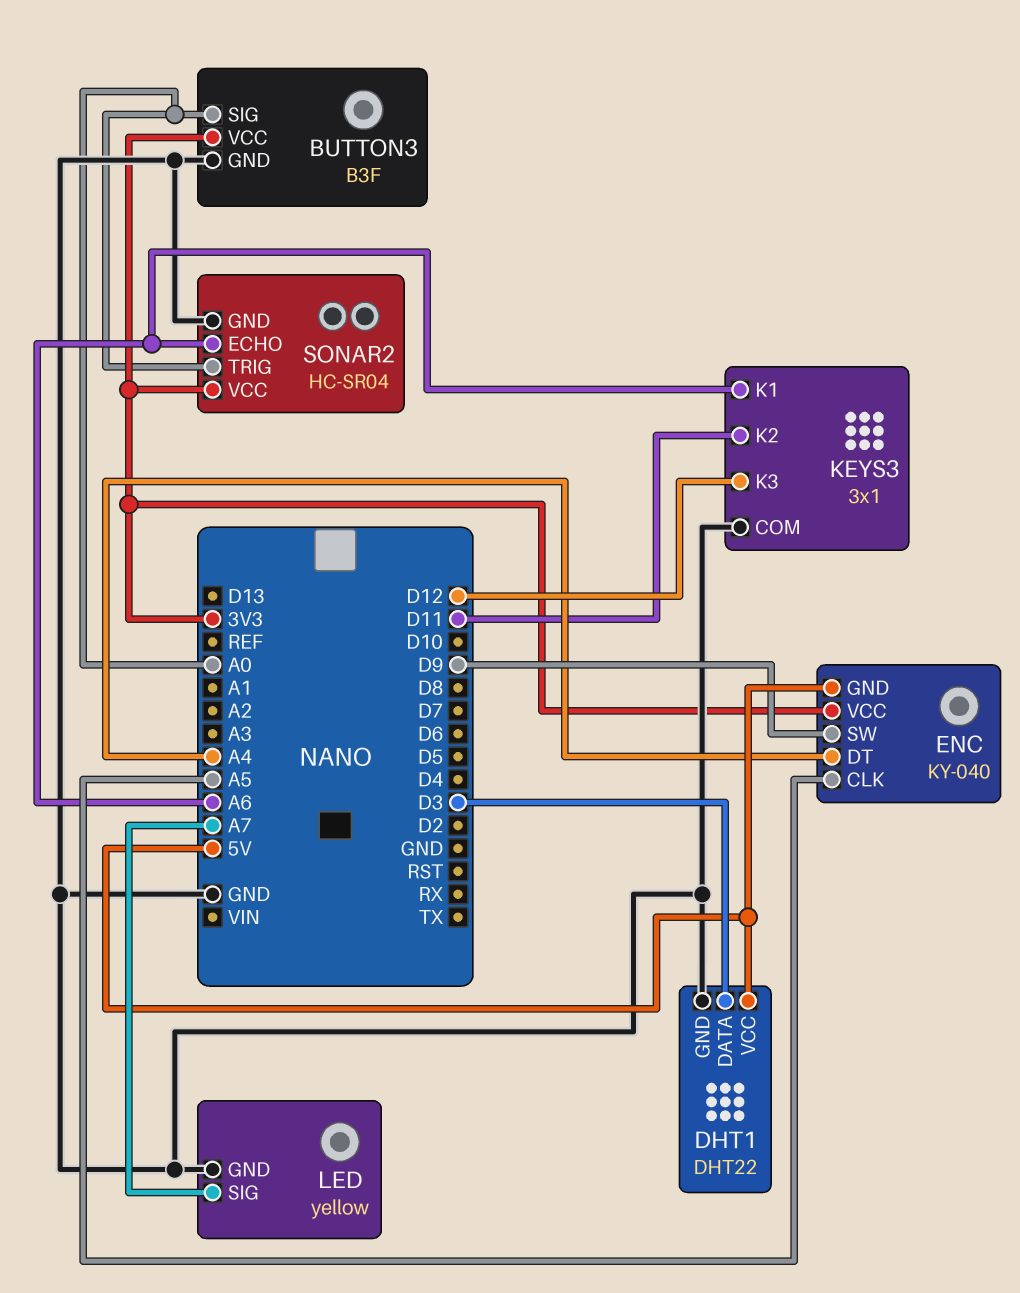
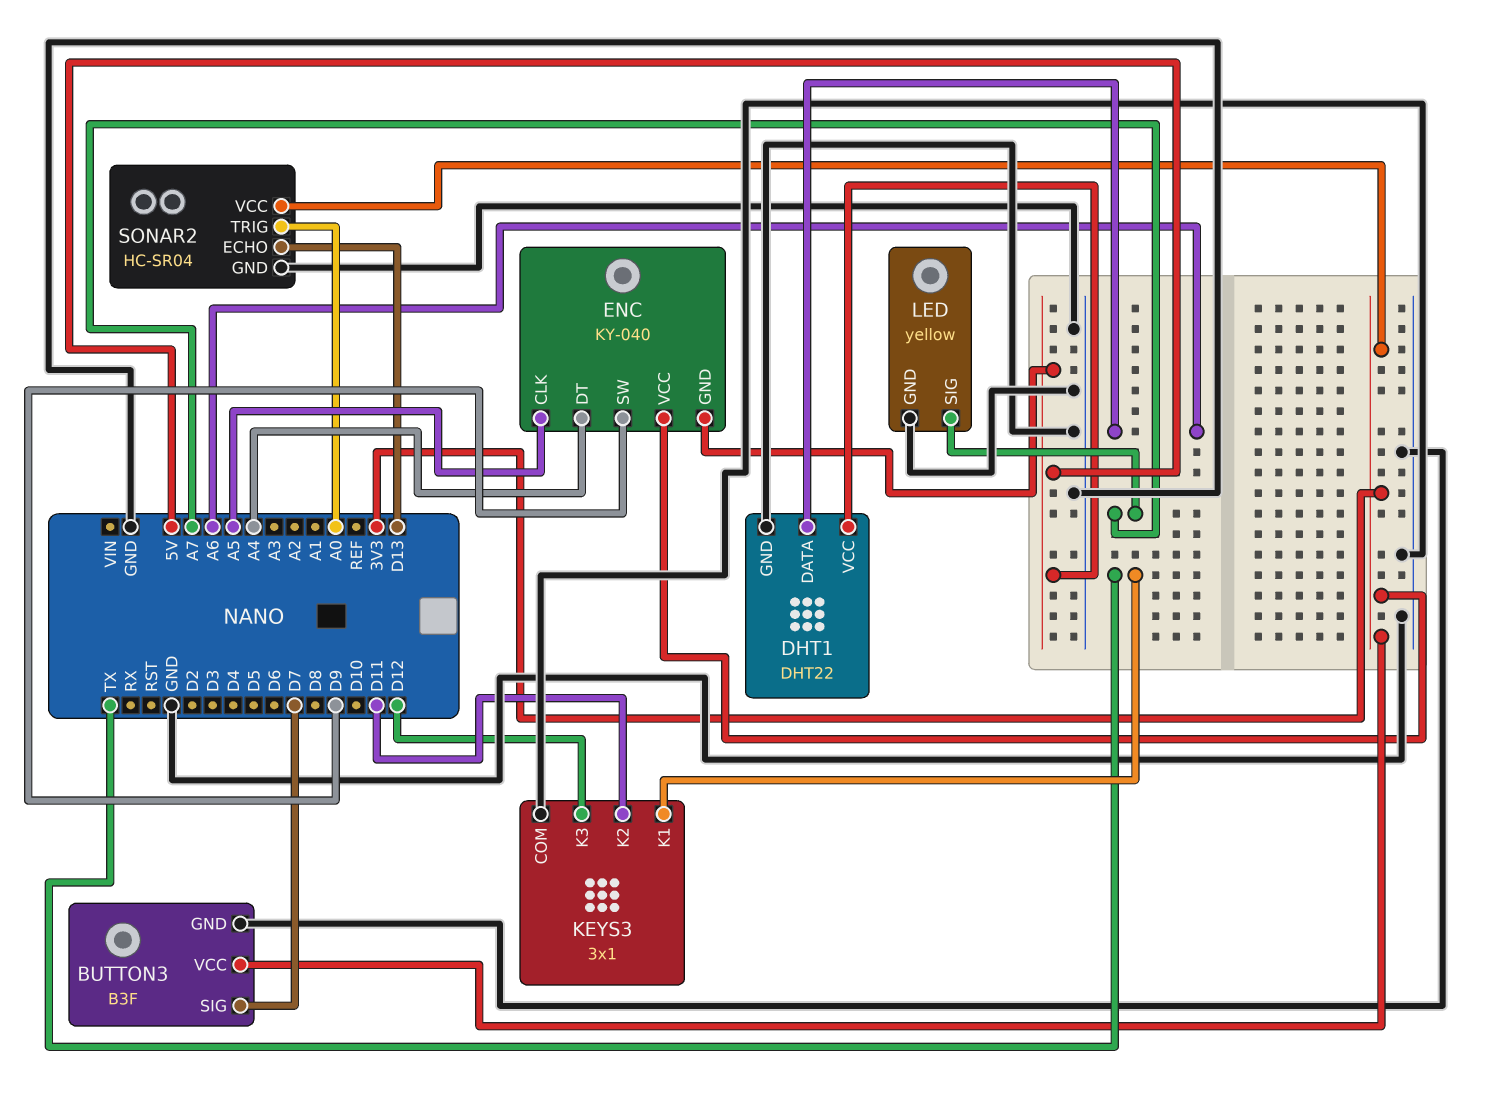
BUTTON3 pin SIG: A0 -> D7
DHT1 pin DATA: D3 -> A6
KEYS3 pin K1: A6 -> TX
SONAR2 pin ECHO: A6 -> D13

